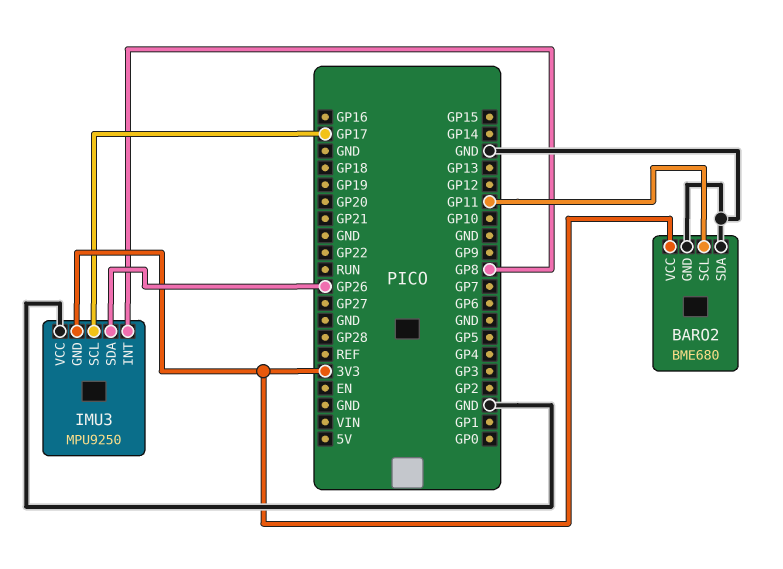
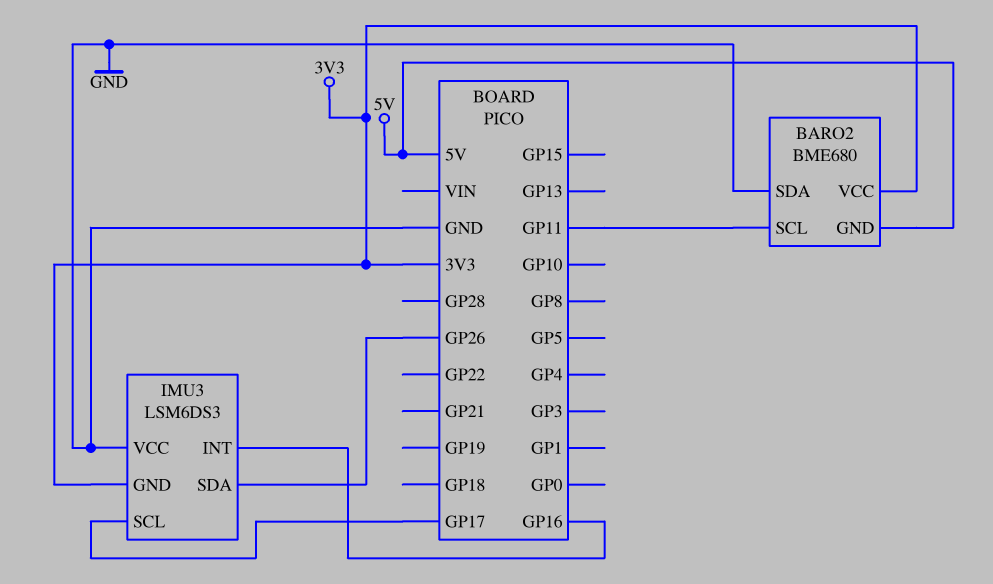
BARO2 pin GND: GND -> 5V
IMU3: MPU9250 -> LSM6DS3
IMU3 pin INT: GP8 -> GP16

